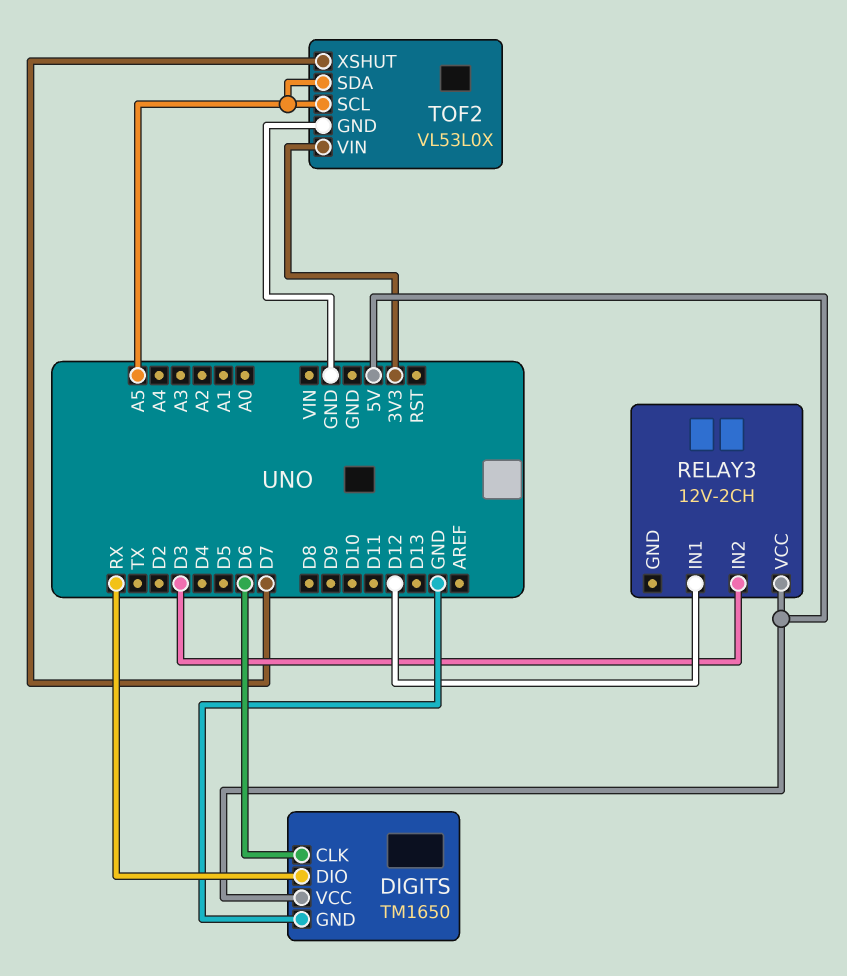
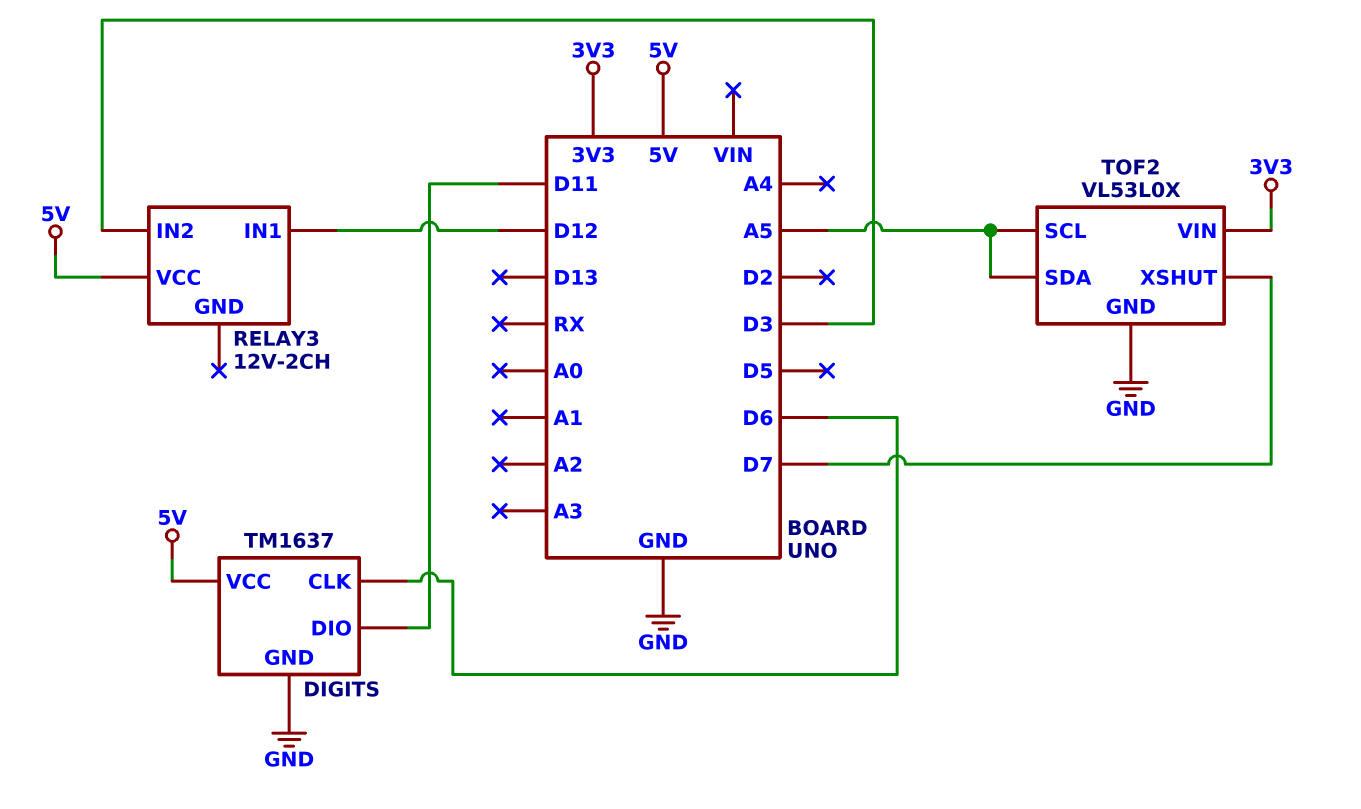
DIGITS: TM1650 -> TM1637
DIGITS pin DIO: RX -> D11

